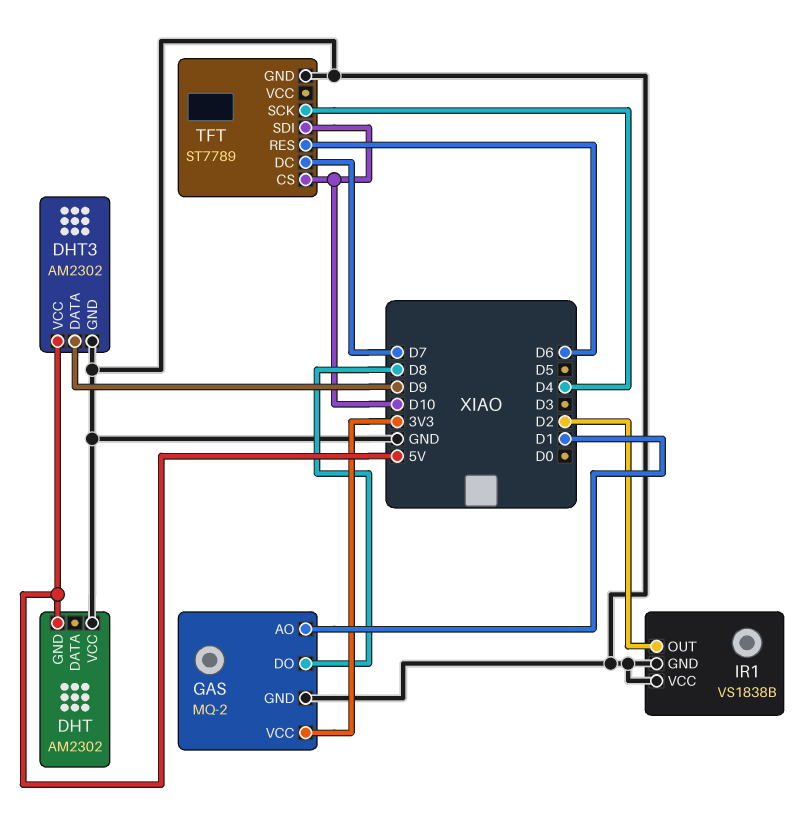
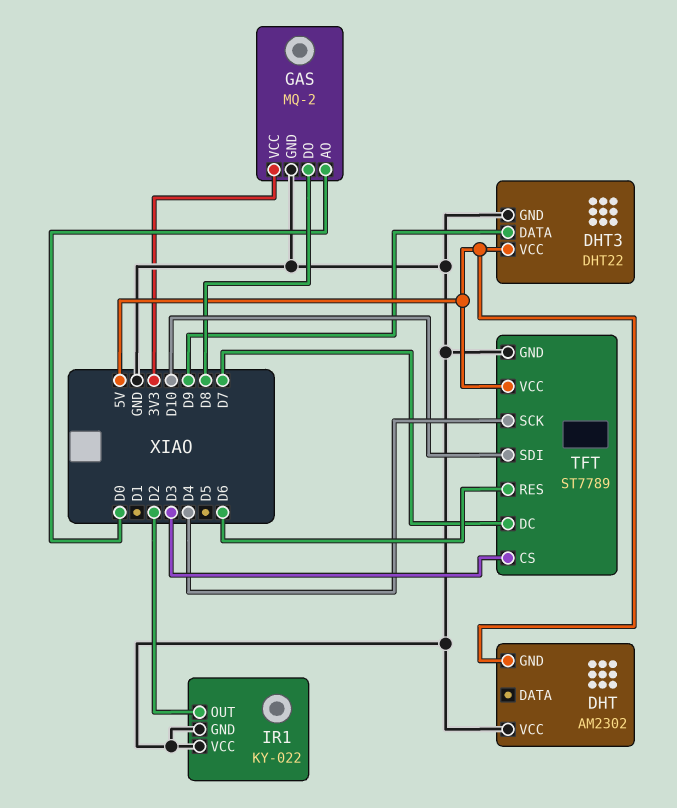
DHT3: AM2302 -> DHT22
GAS pin AO: D1 -> D0
IR1: VS1838B -> KY-022
TFT pin CS: D10 -> D3
TFT pin VCC: none -> 5V

